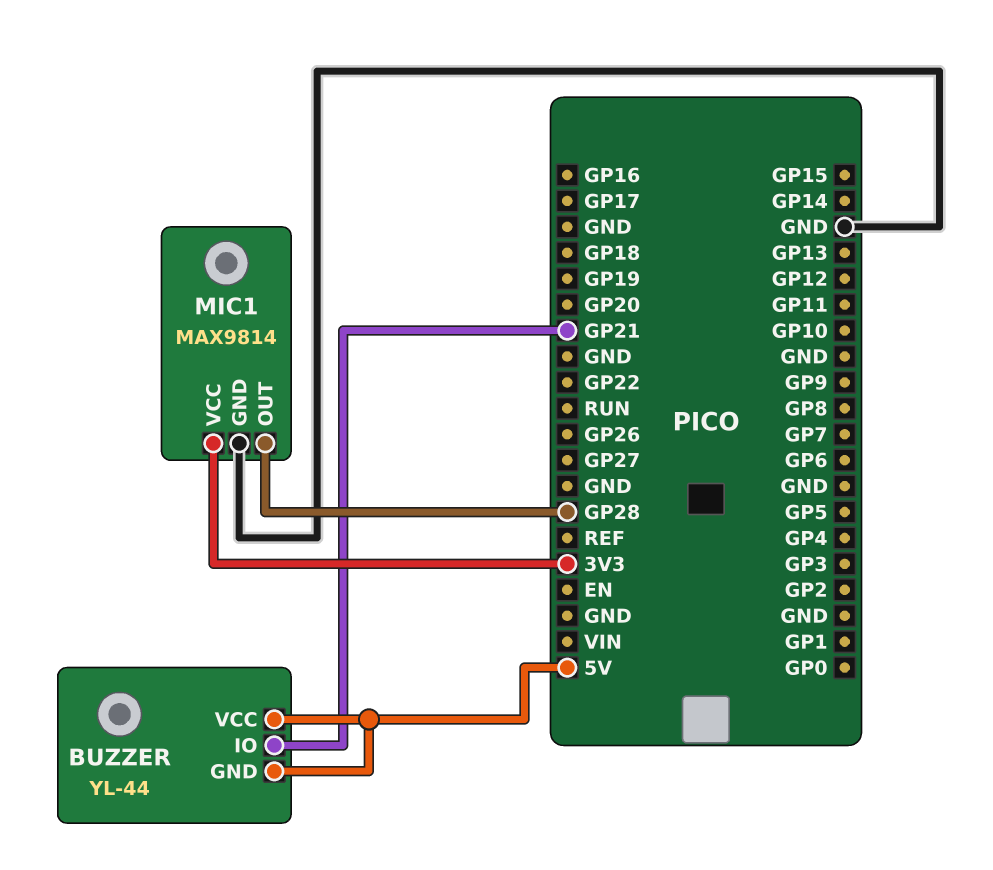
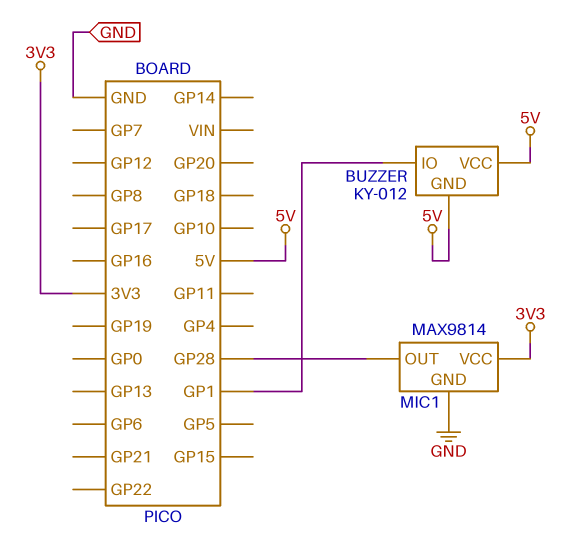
BUZZER: YL-44 -> KY-012
BUZZER pin IO: GP21 -> GP1

